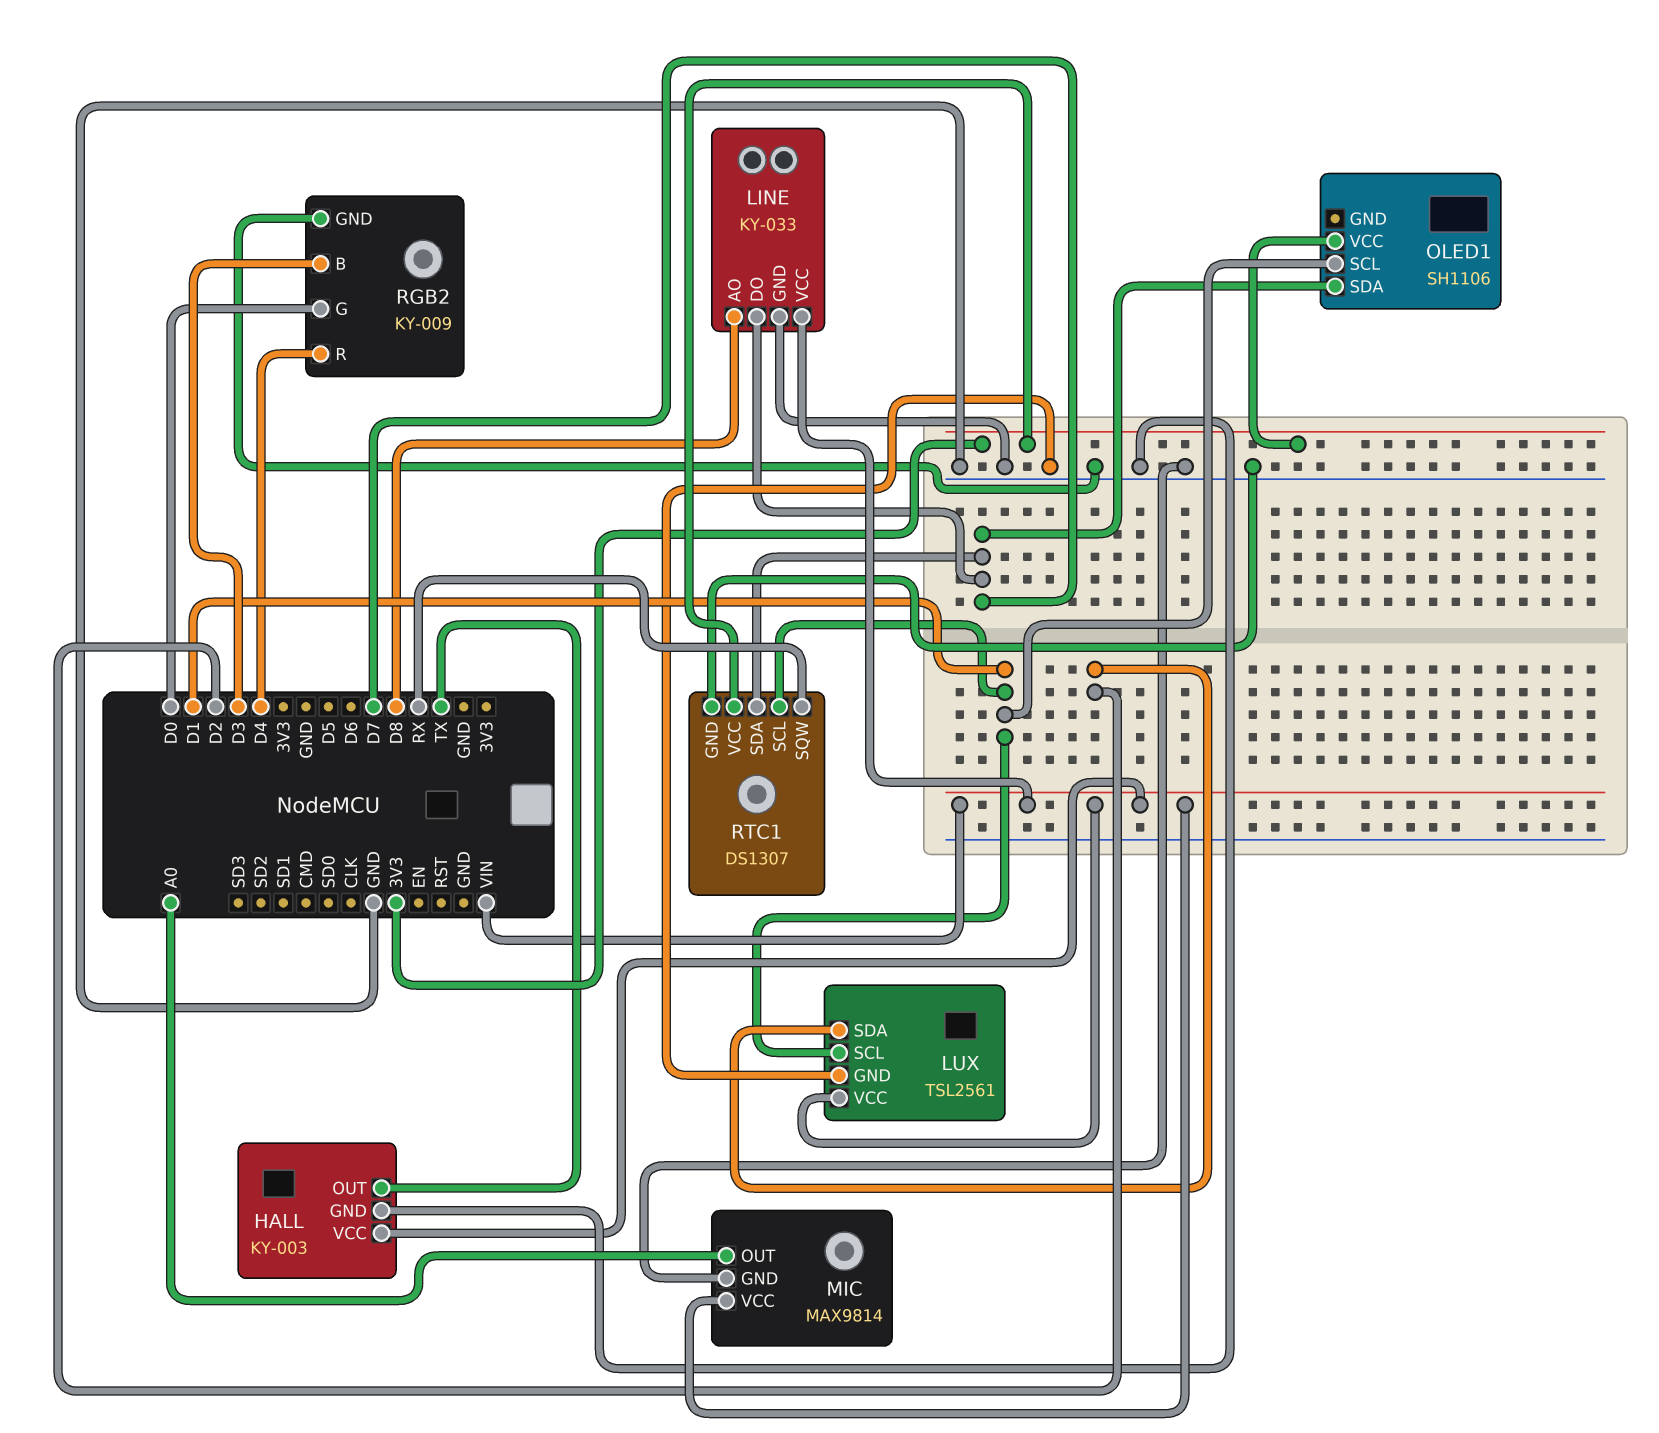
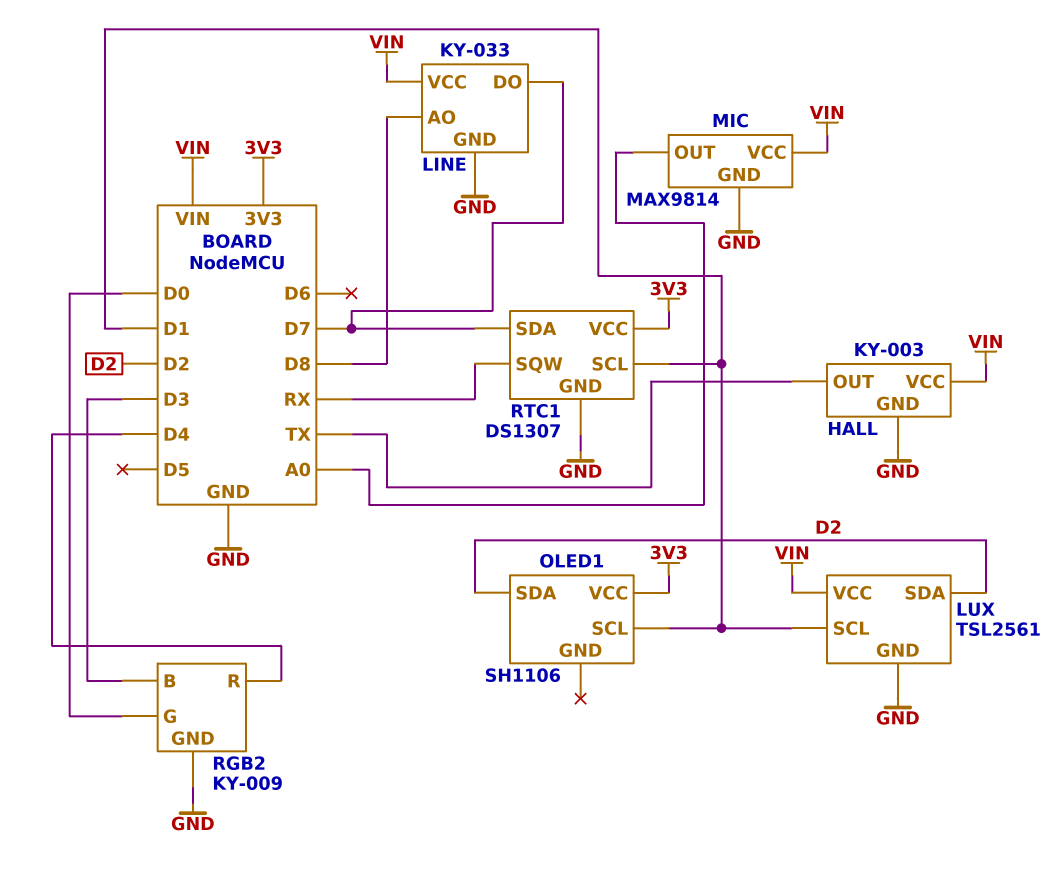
OLED1 pin SDA: D7 -> D2

